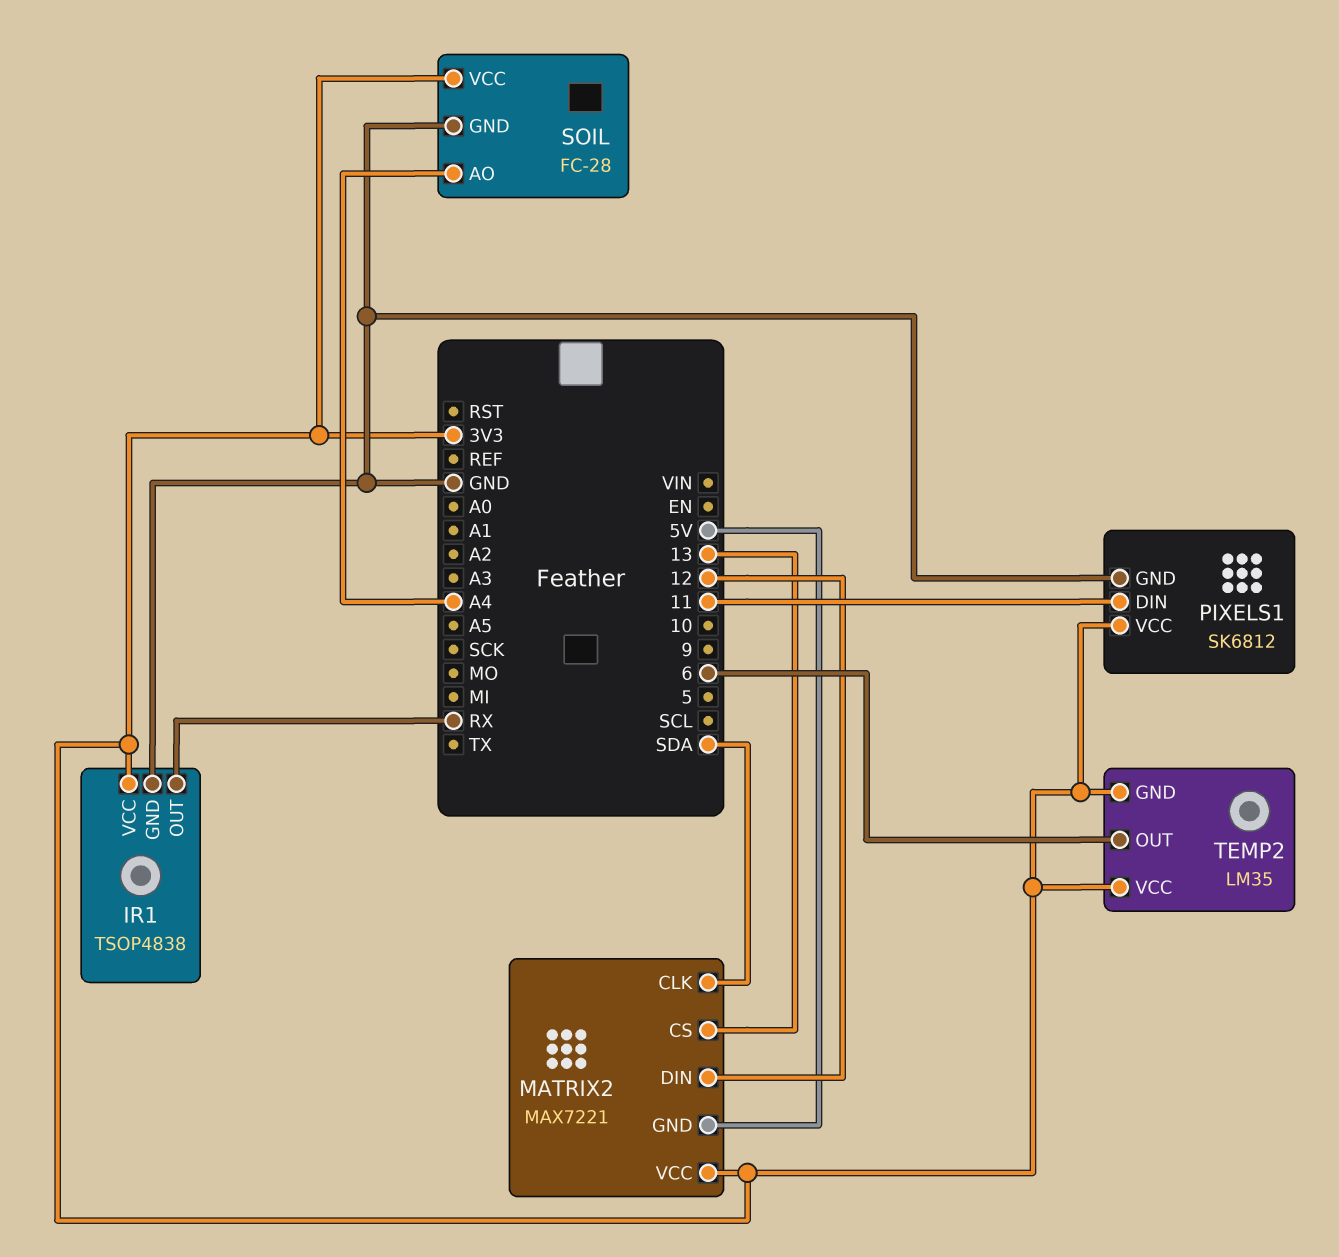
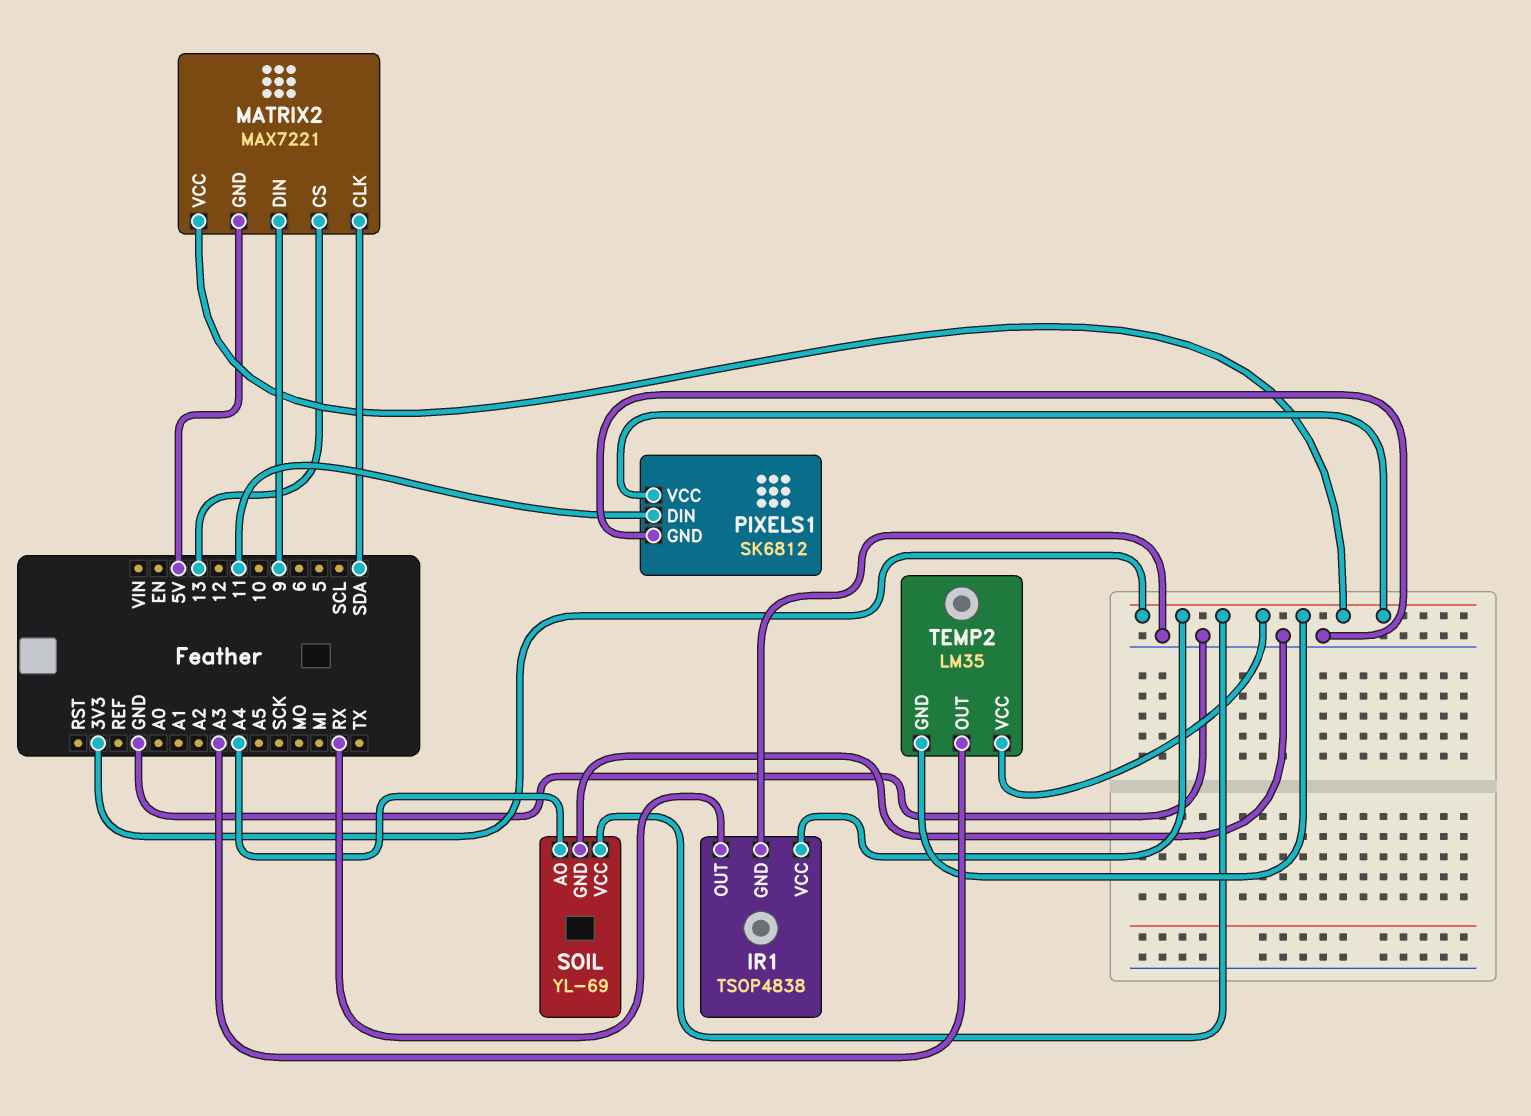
MATRIX2 pin DIN: 12 -> 9
SOIL: FC-28 -> YL-69
TEMP2 pin OUT: 6 -> A3

